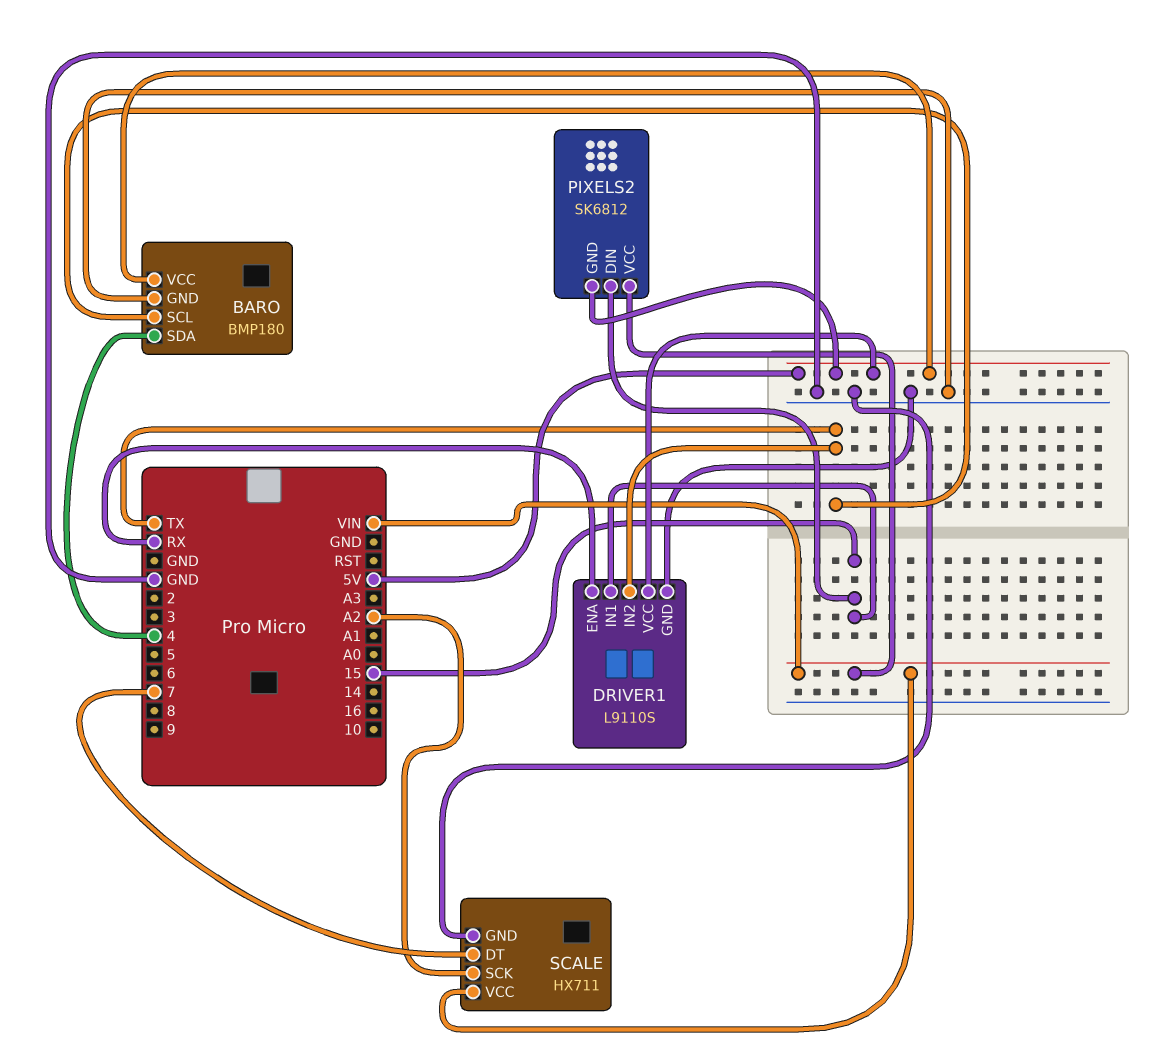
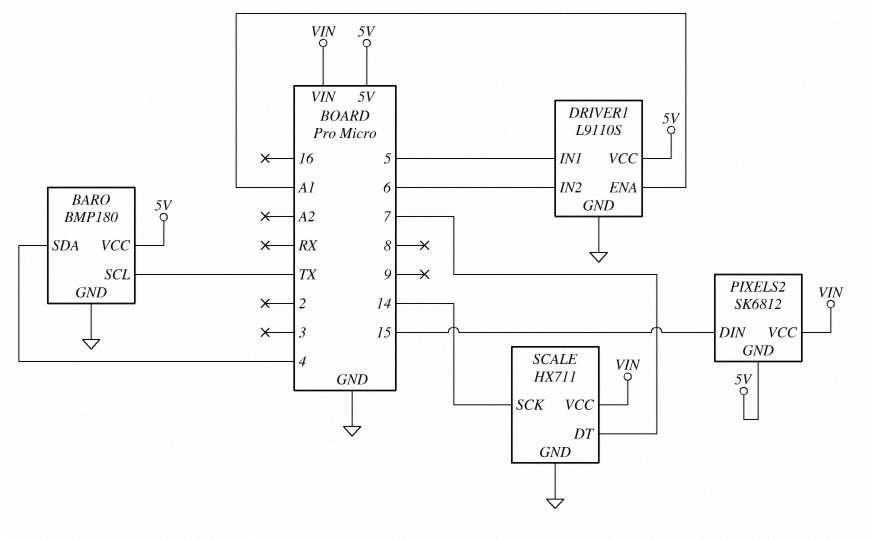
DRIVER1 pin ENA: RX -> A1
DRIVER1 pin IN1: 15 -> 5
DRIVER1 pin IN2: TX -> 6
SCALE pin SCK: A2 -> 14

